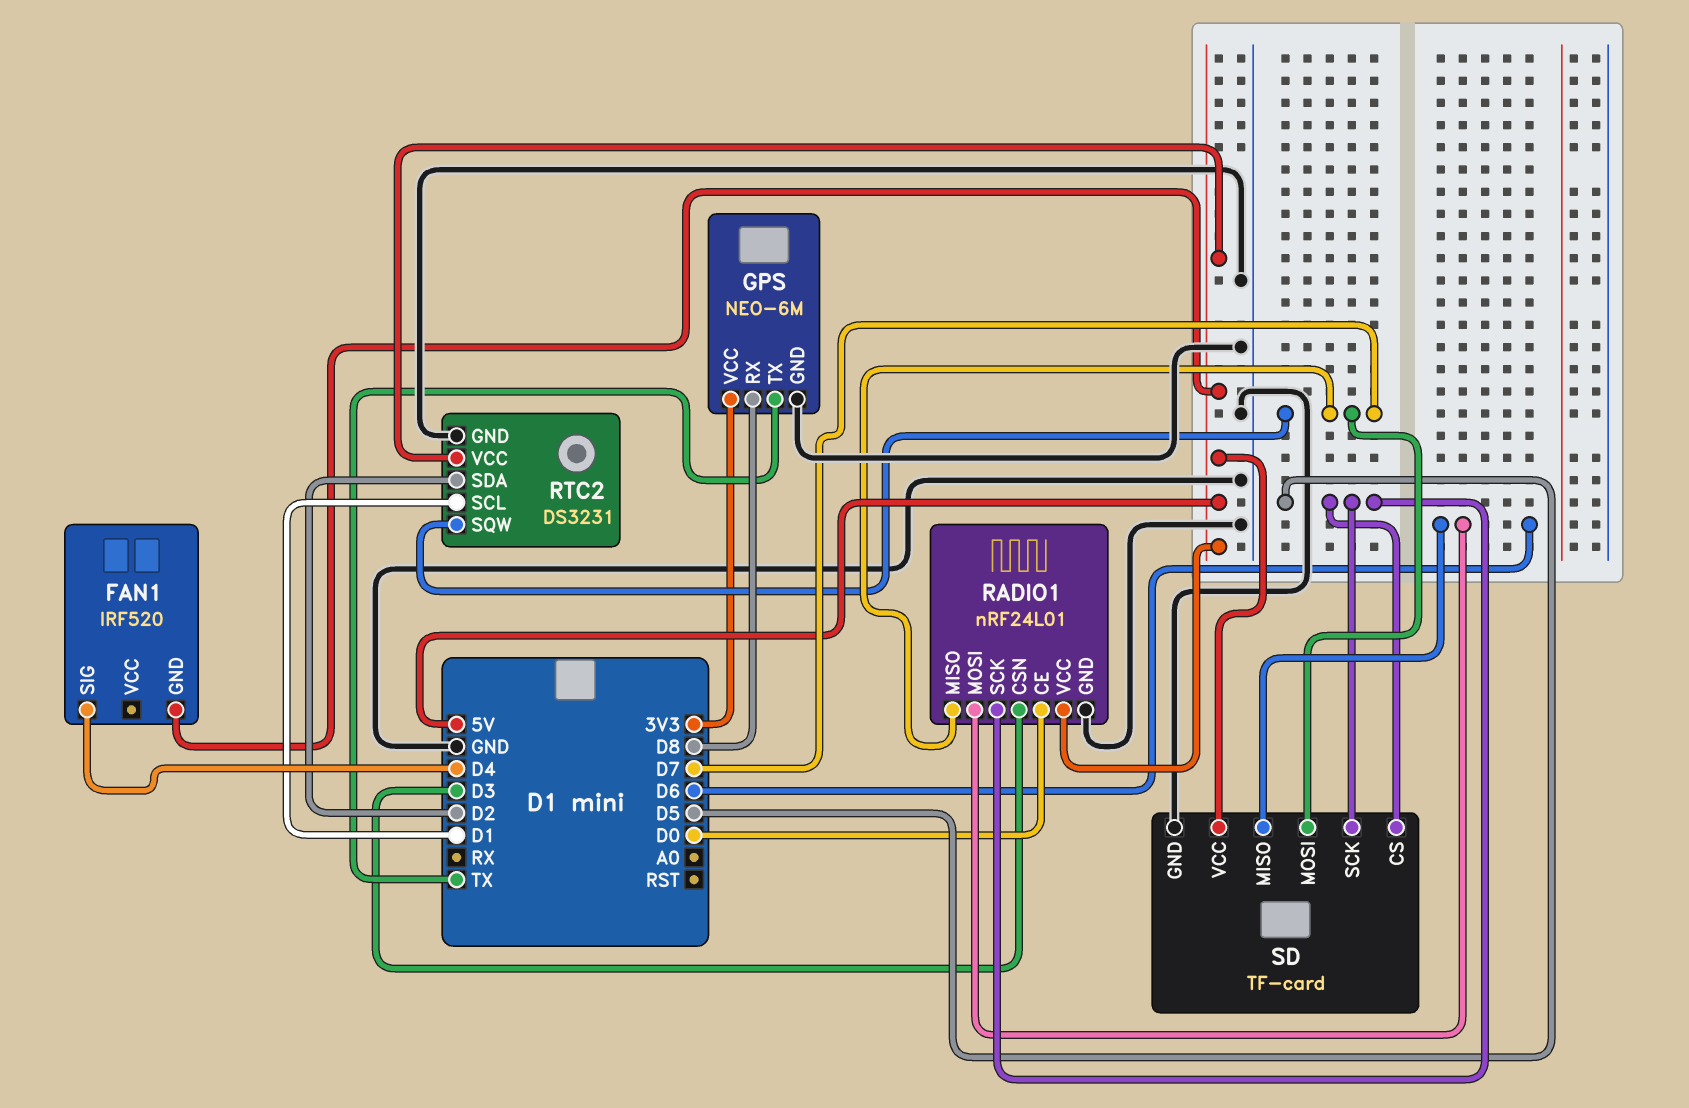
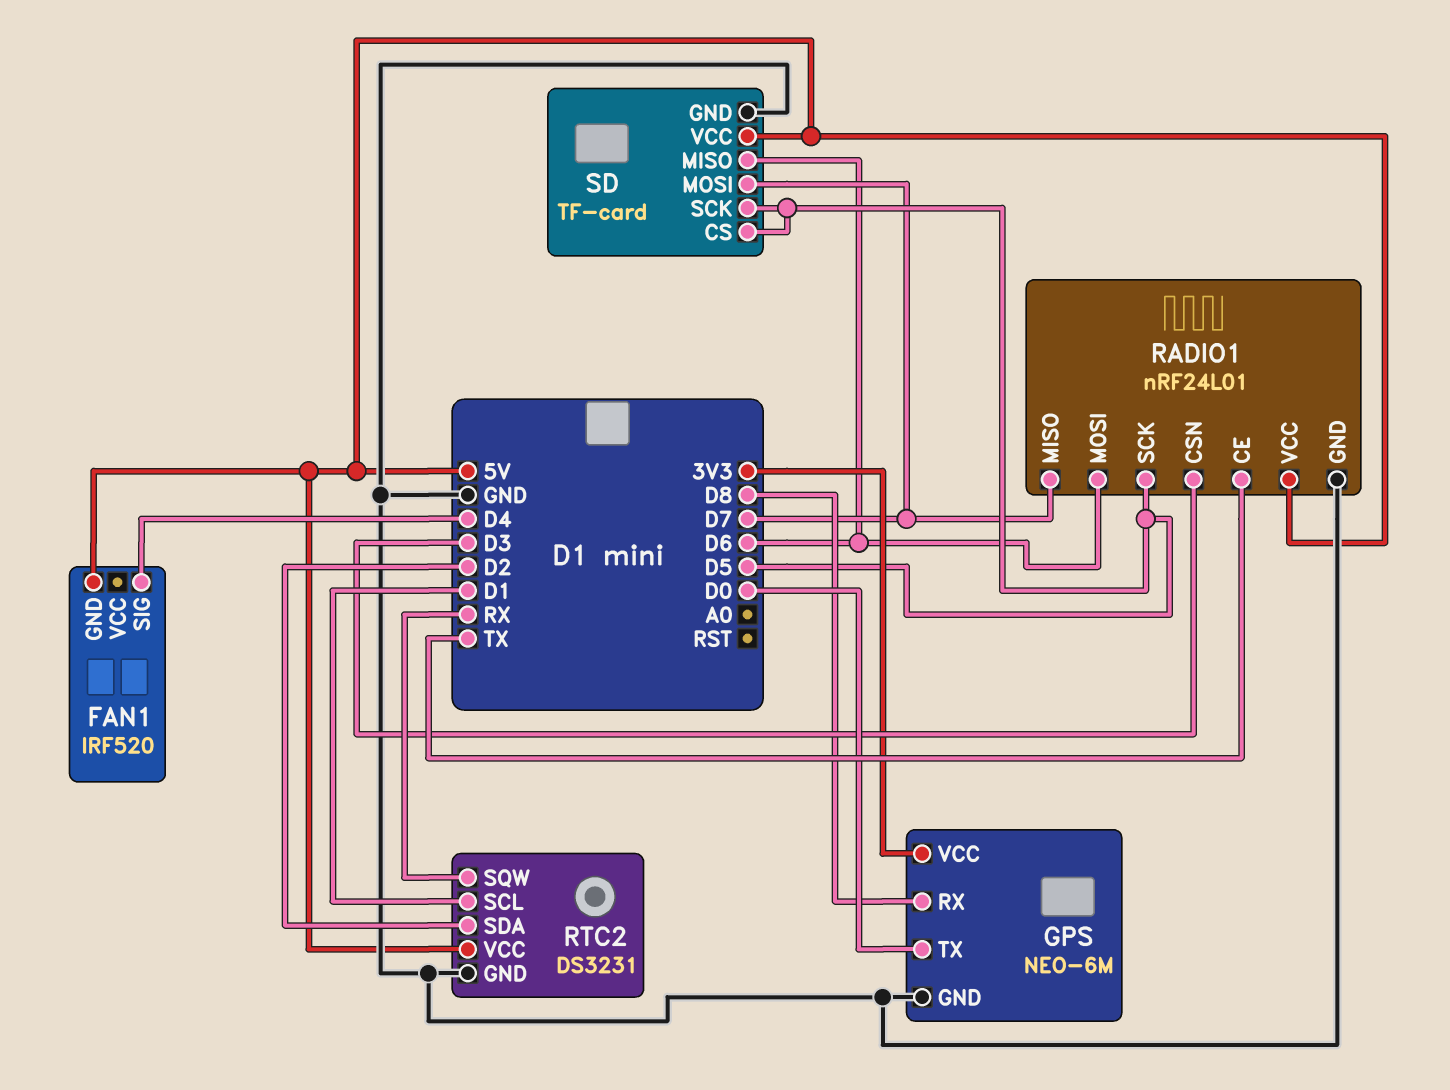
GPS pin TX: TX -> D0
RADIO1 pin CE: D0 -> TX
RTC2 pin SQW: D7 -> RX

